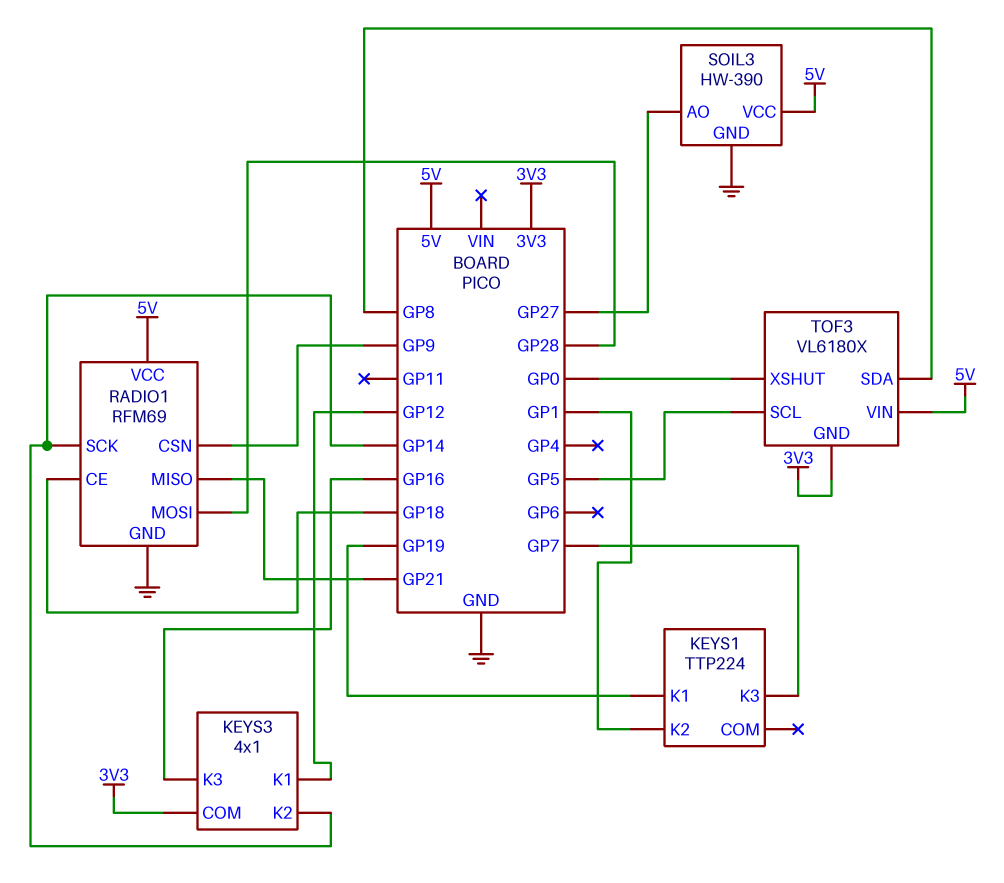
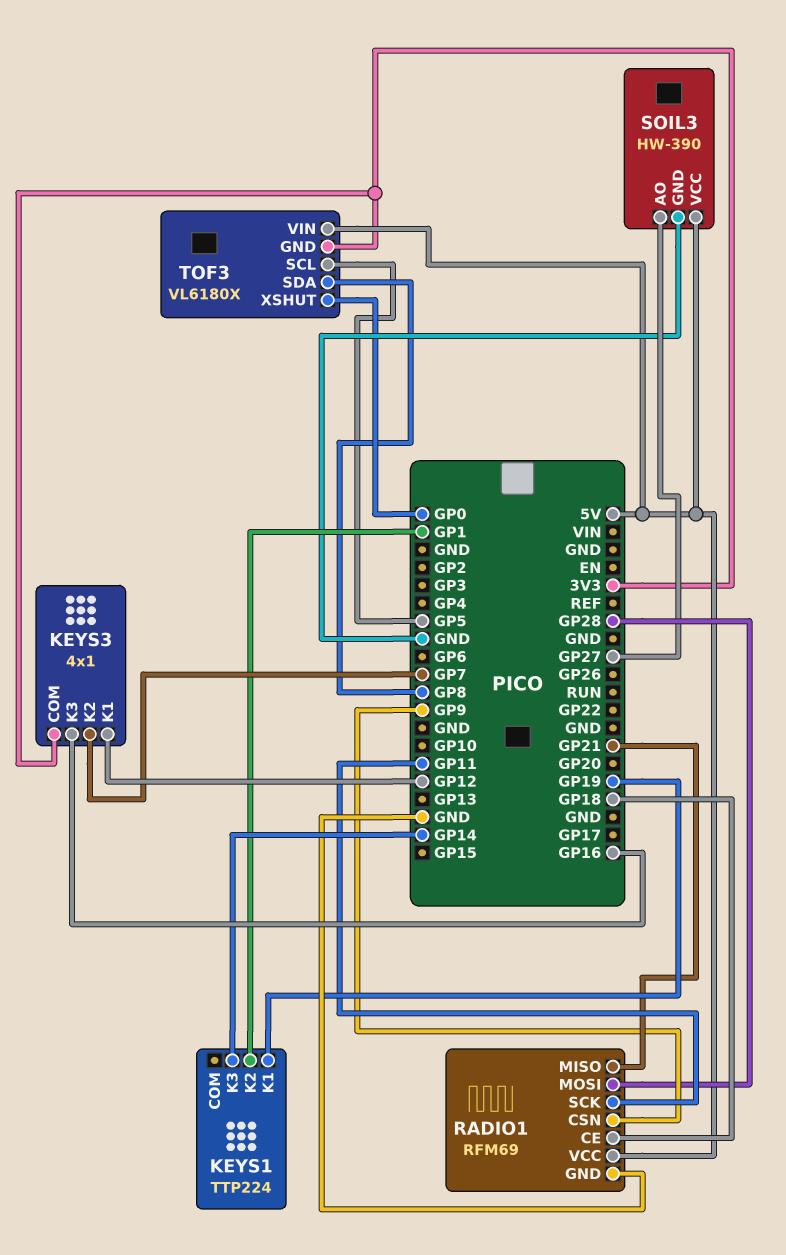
KEYS1 pin K3: GP7 -> GP14
KEYS3 pin K2: GP14 -> GP7
RADIO1 pin SCK: GP14 -> GP11

